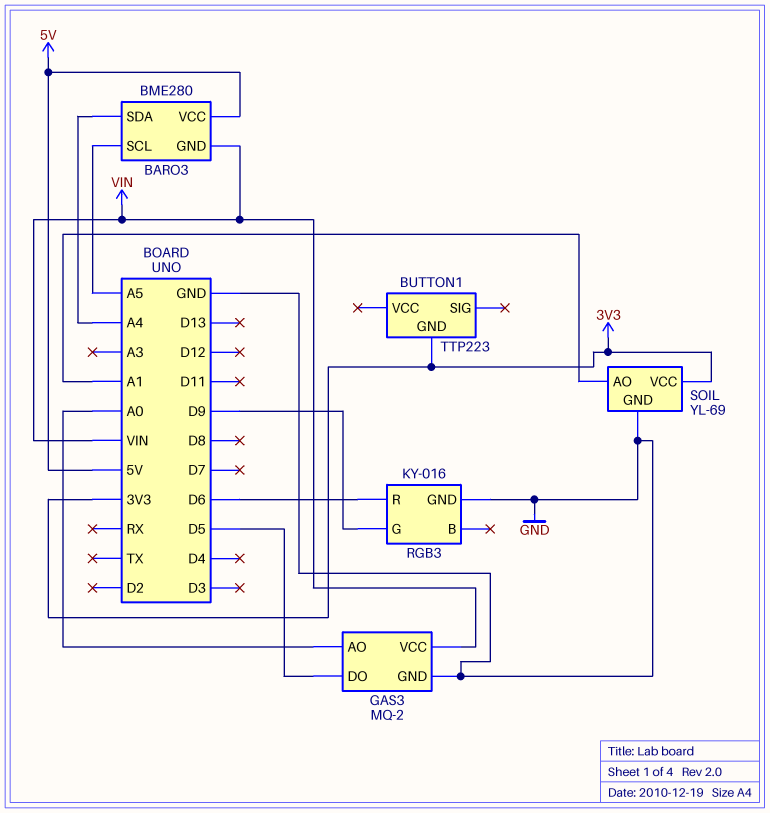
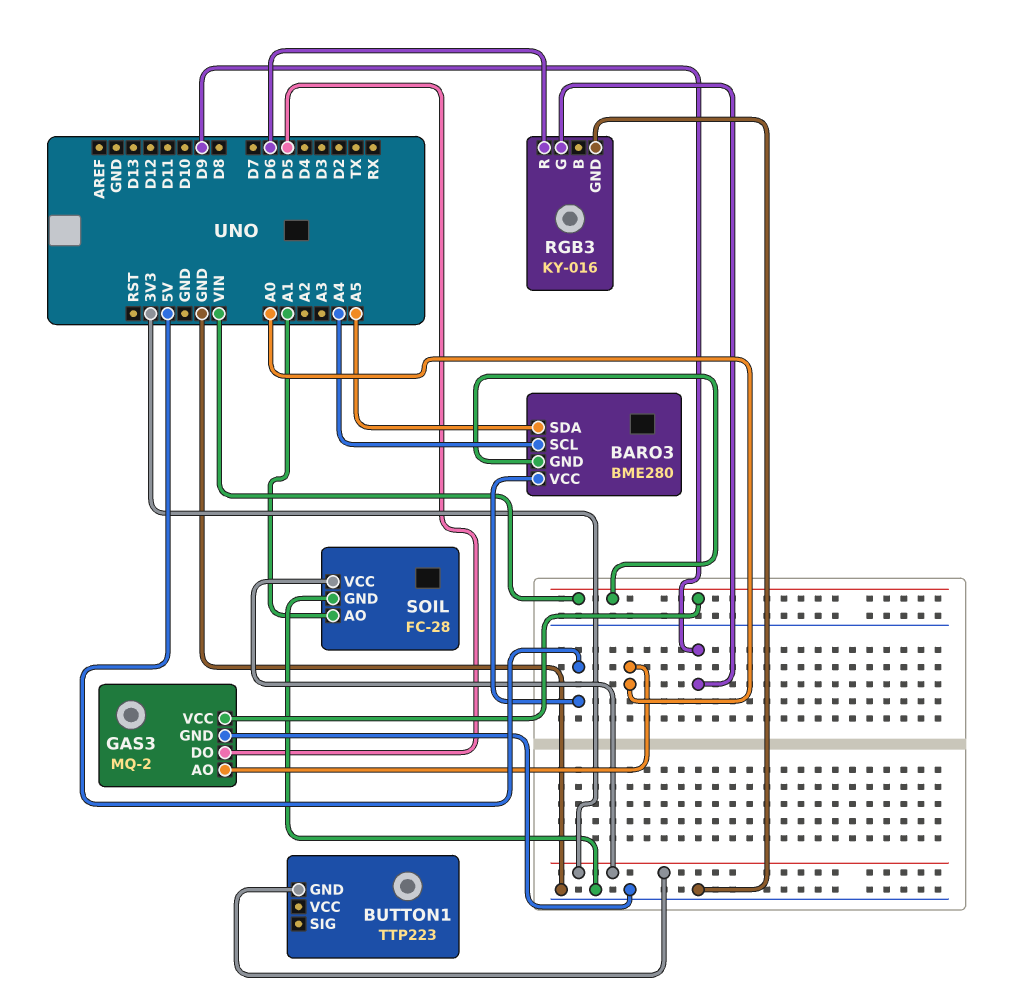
BARO3 pin SCL: A5 -> A4
BARO3 pin SDA: A4 -> A5
SOIL: YL-69 -> FC-28

